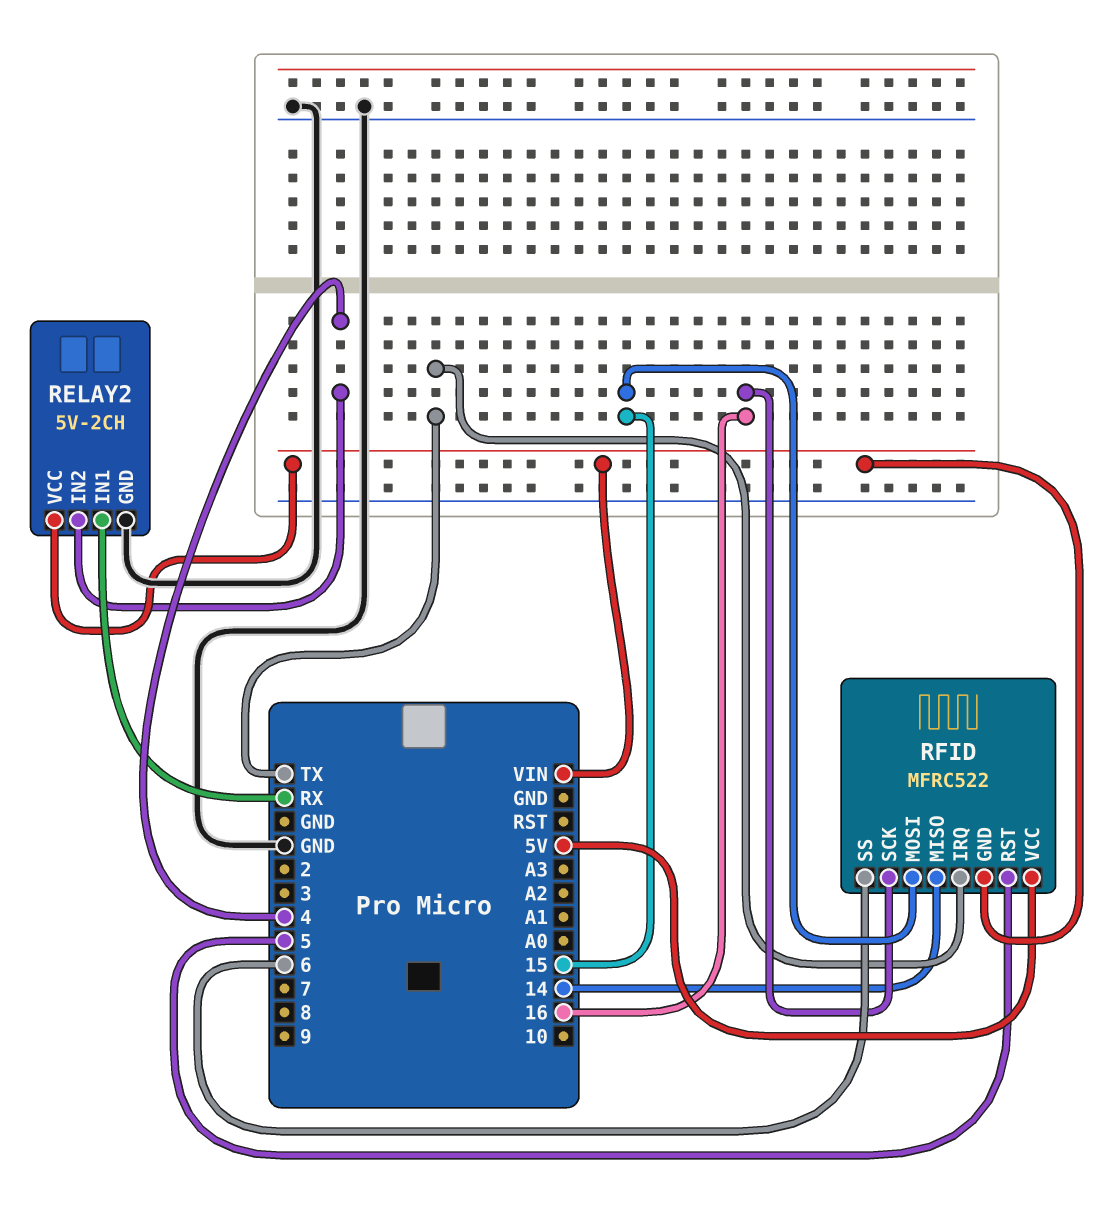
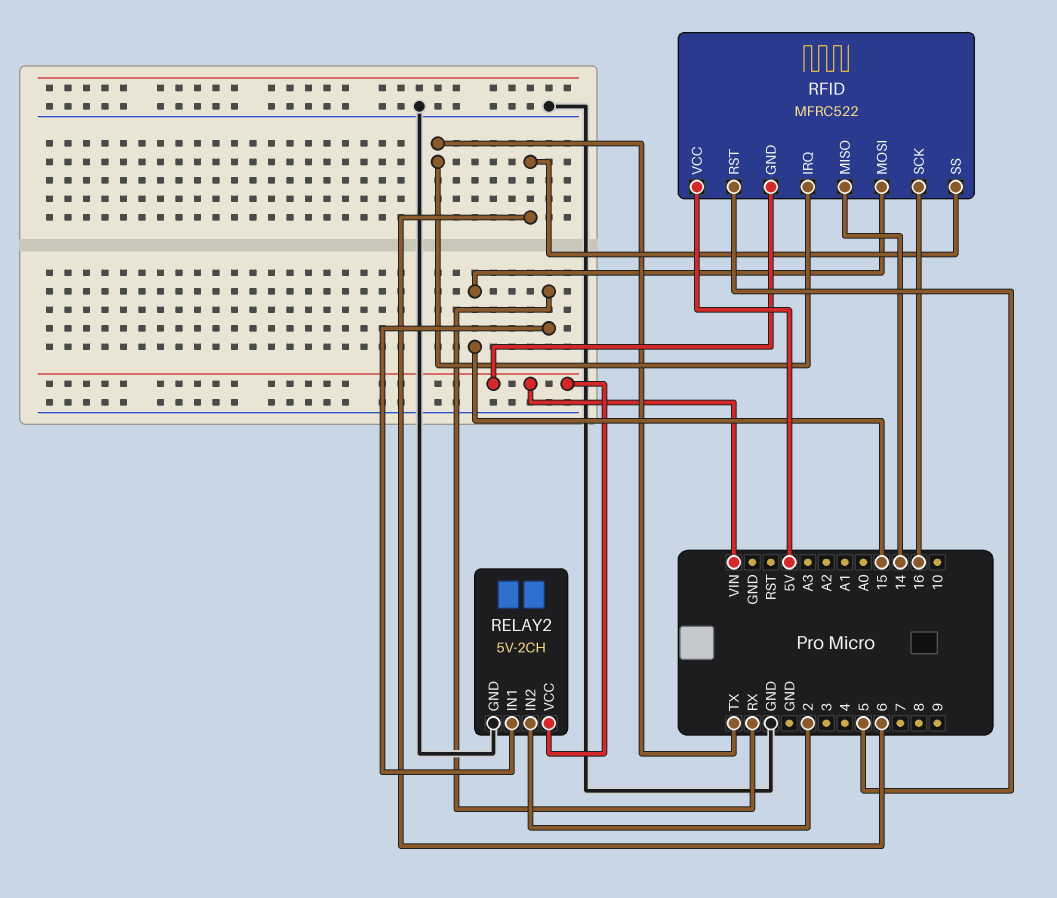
RELAY2 pin IN2: 4 -> 2

